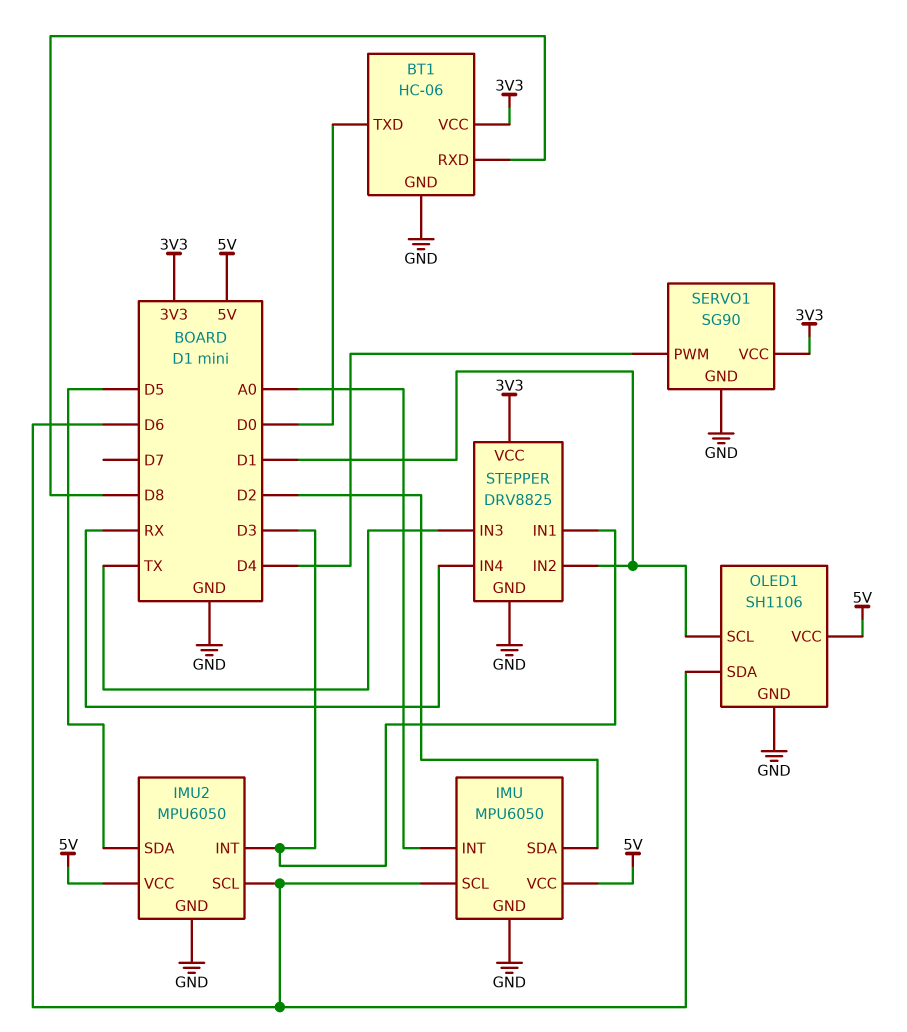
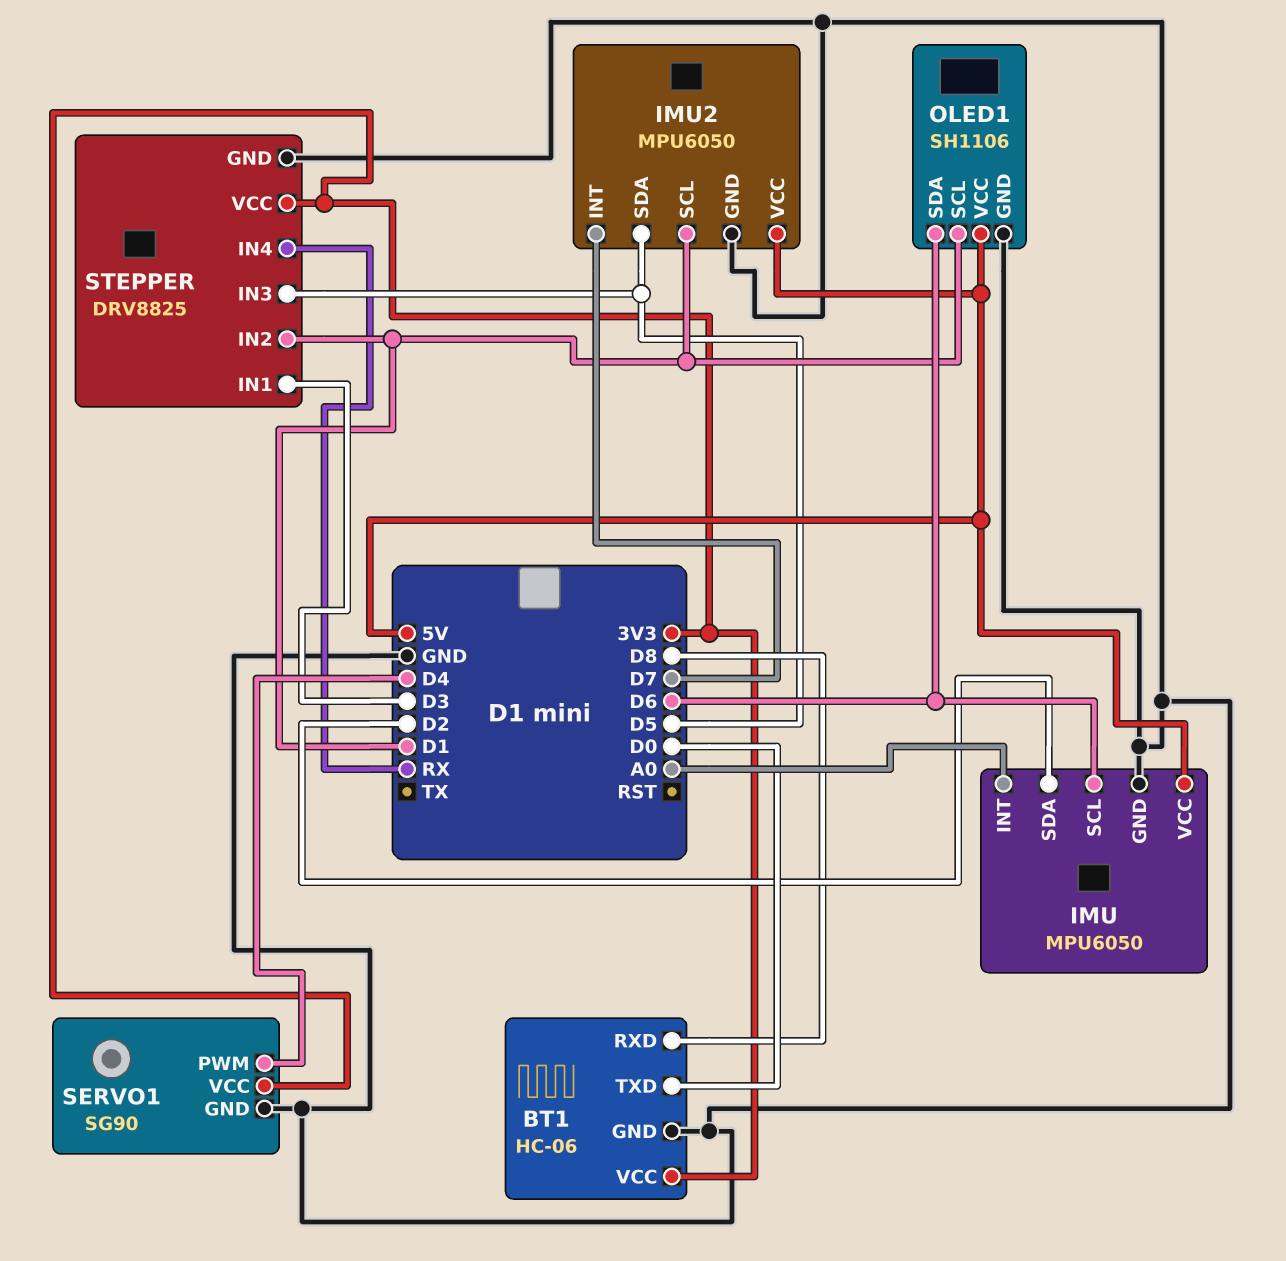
IMU2 pin INT: D3 -> D7
IMU2 pin SCL: D6 -> D1
STEPPER pin IN3: TX -> D5

